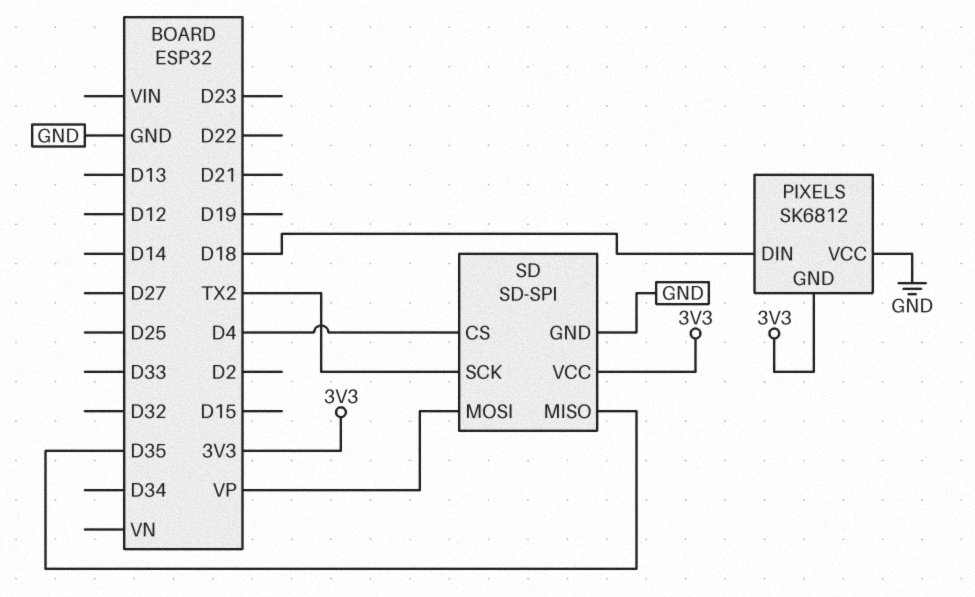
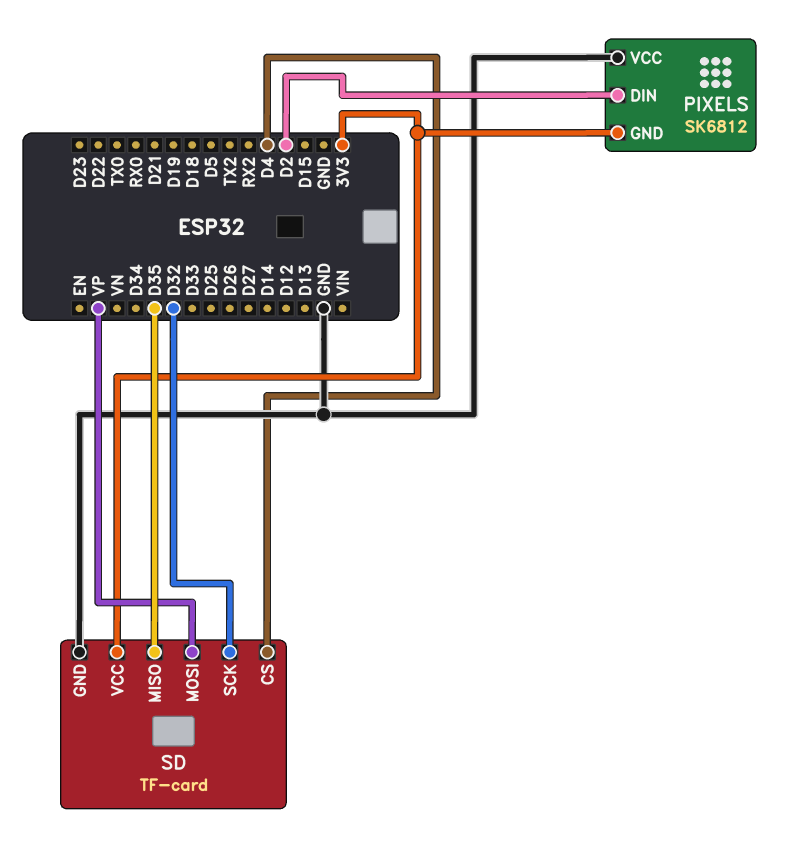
PIXELS pin DIN: D18 -> D2
SD: SD-SPI -> TF-card
SD pin SCK: TX2 -> D32

